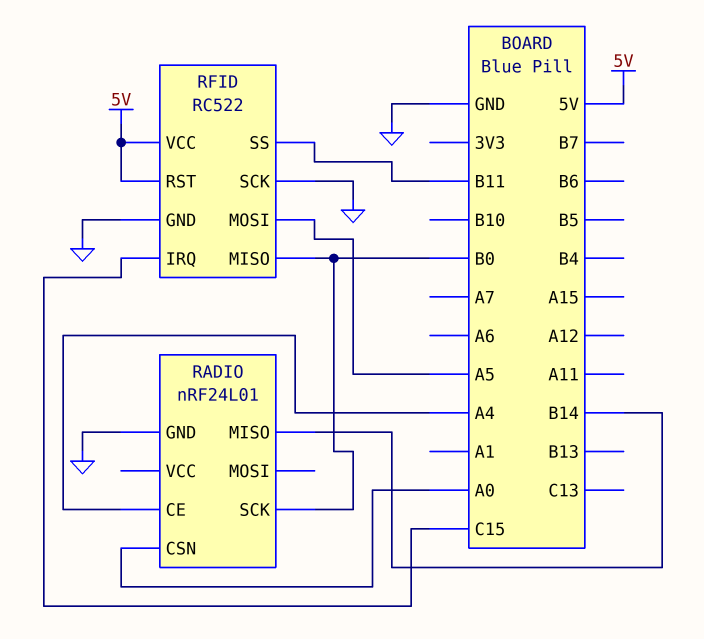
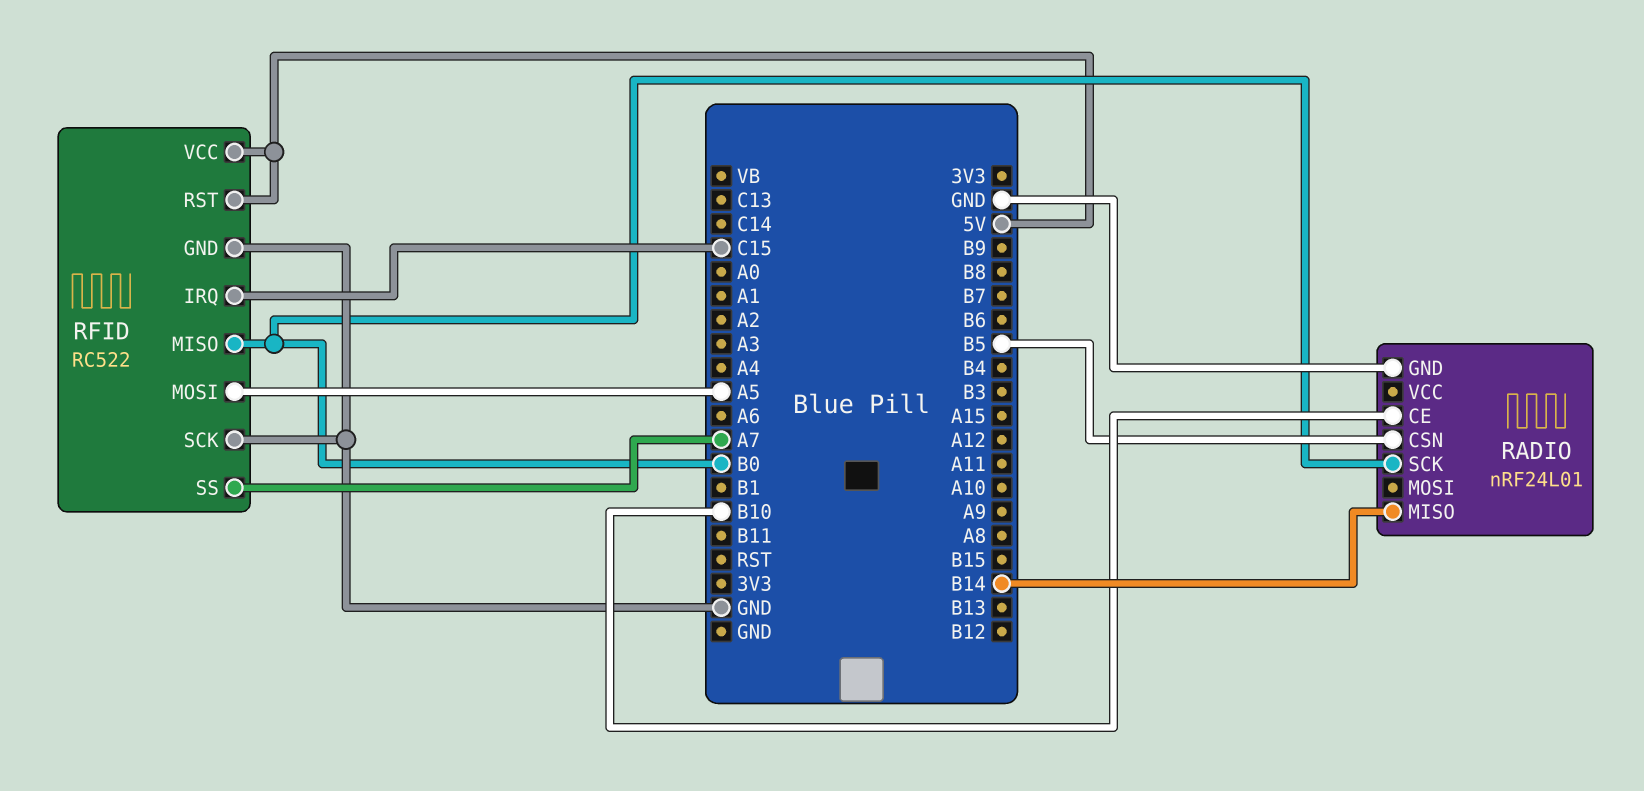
RADIO pin CE: A4 -> B10
RADIO pin CSN: A0 -> B5
RFID pin SS: B11 -> A7

